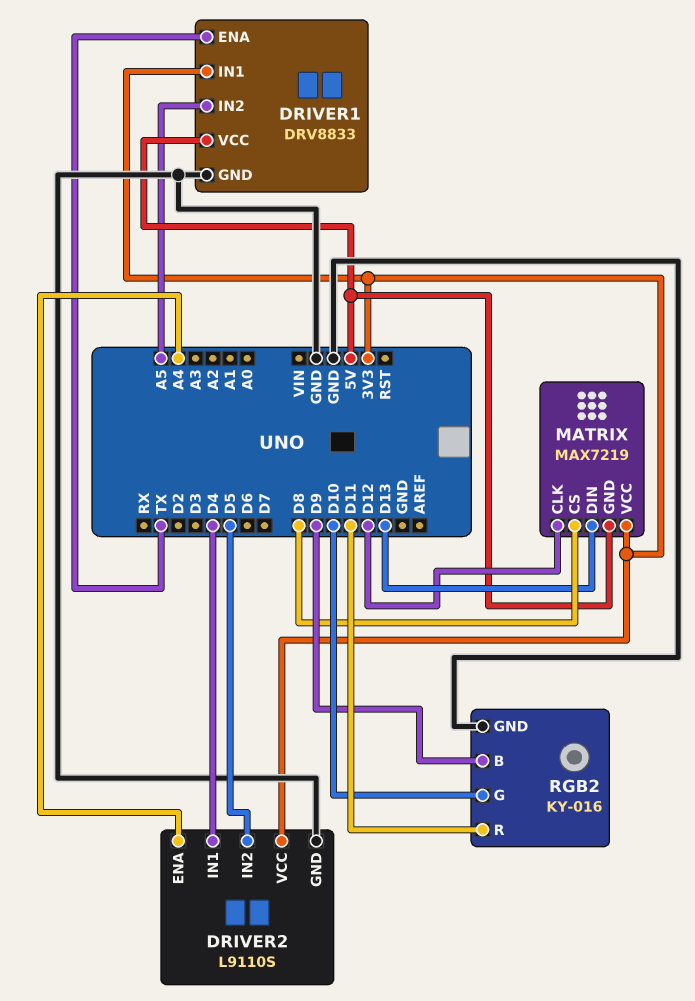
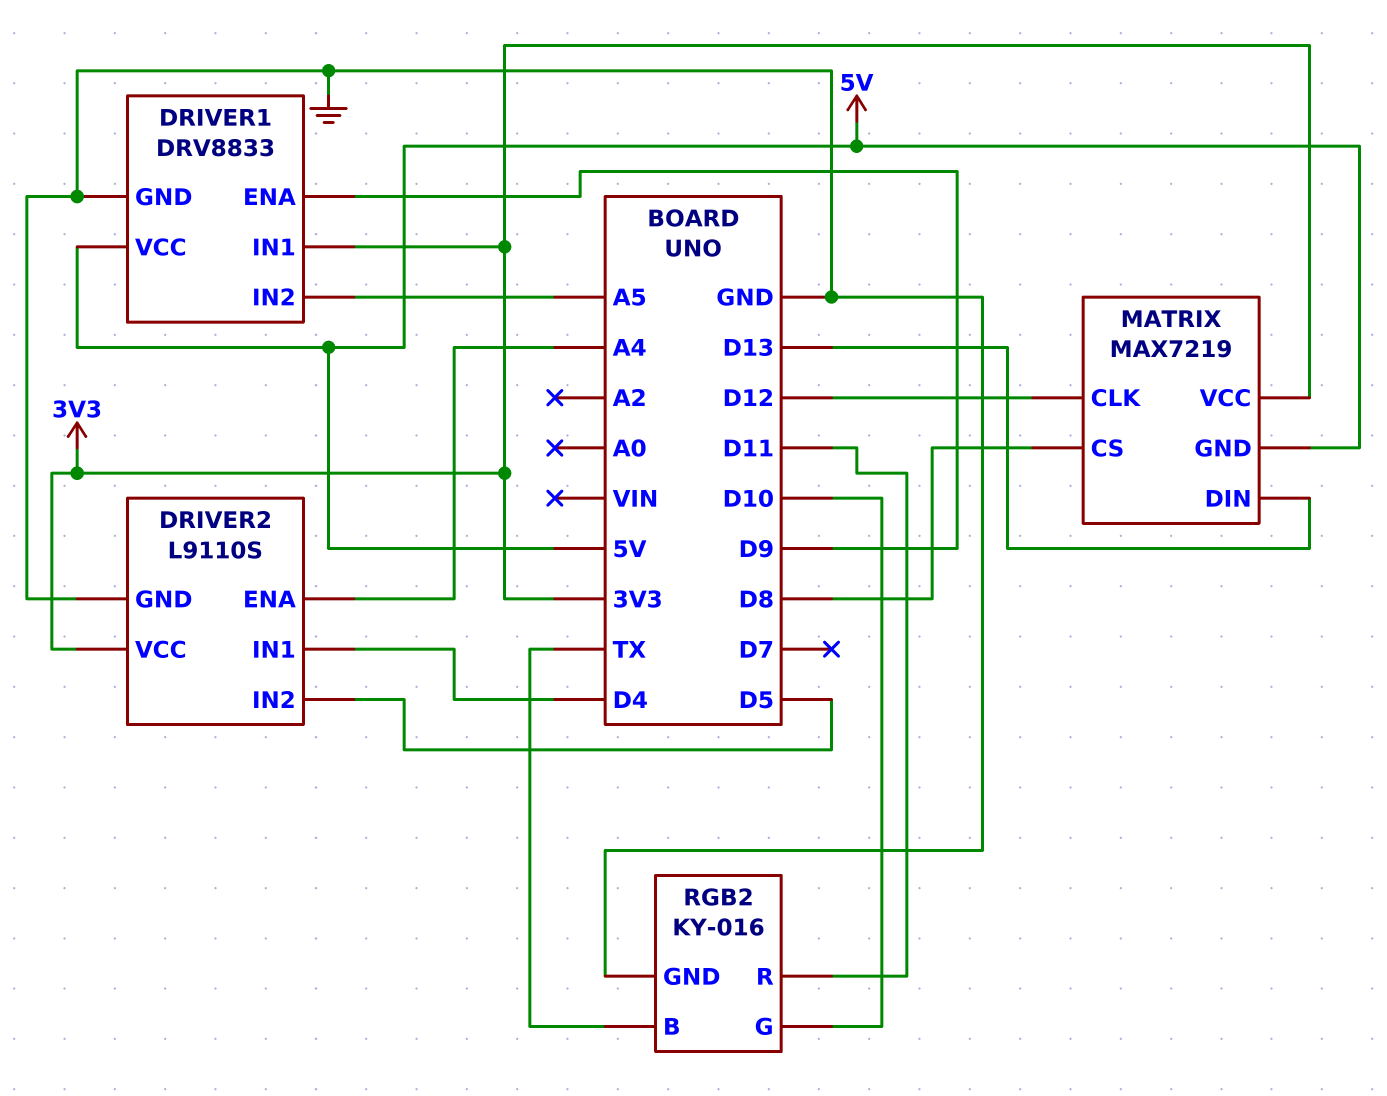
DRIVER1 pin ENA: TX -> D9
RGB2 pin B: D9 -> TX

